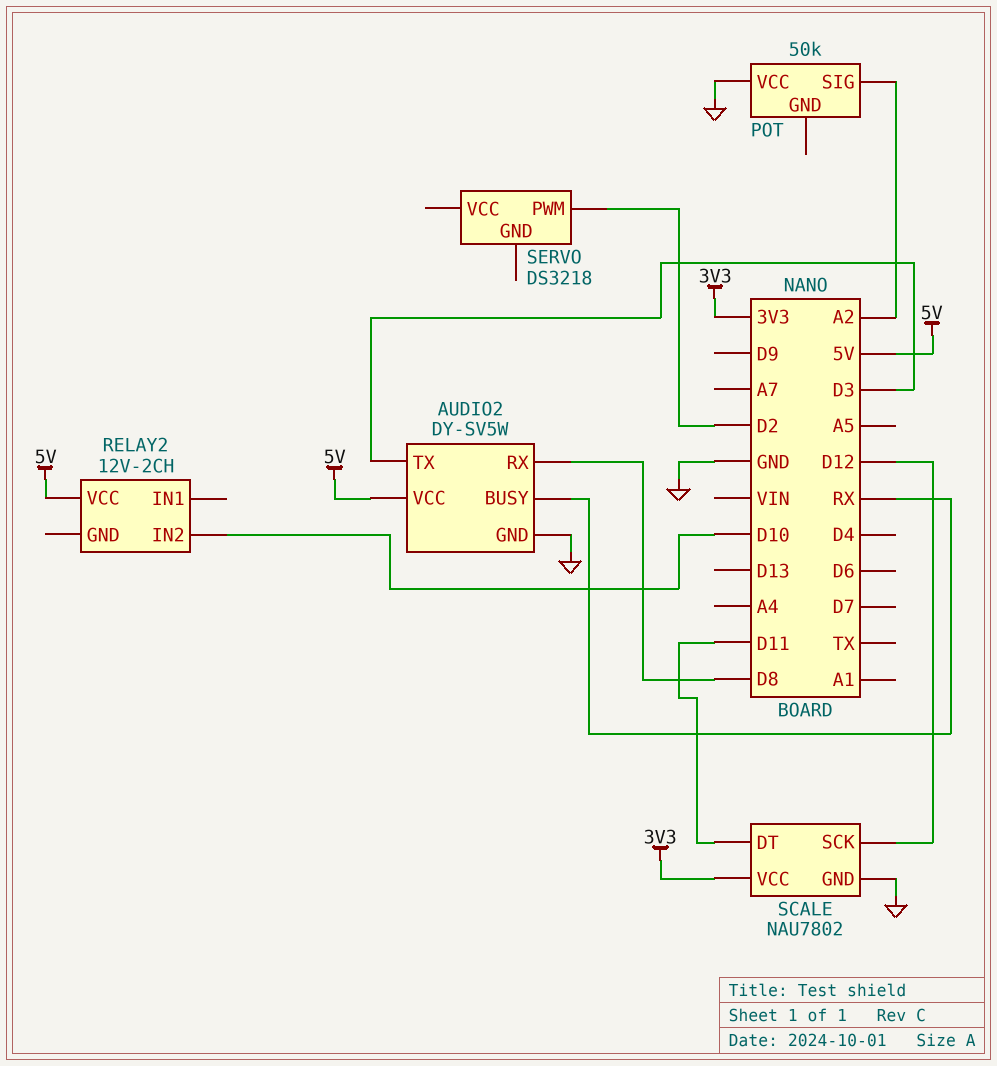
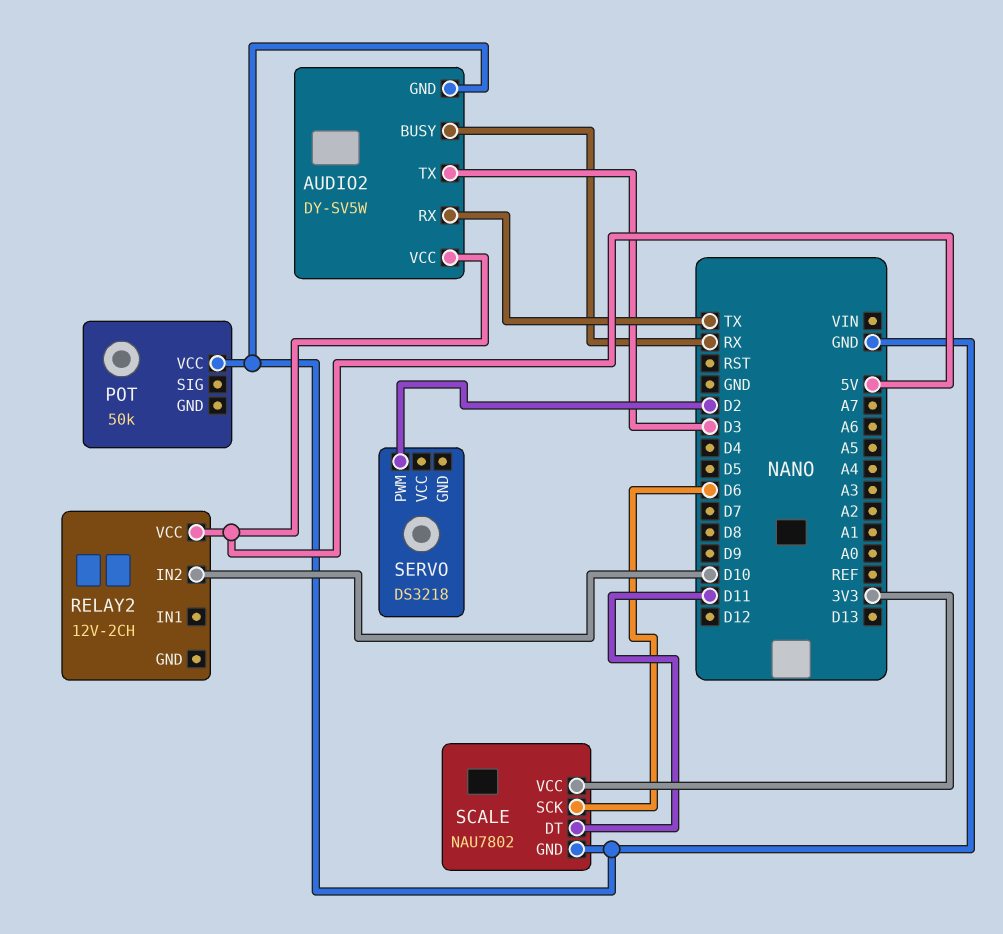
AUDIO2 pin RX: D8 -> TX
POT pin SIG: A2 -> none
SCALE pin SCK: D12 -> D6

